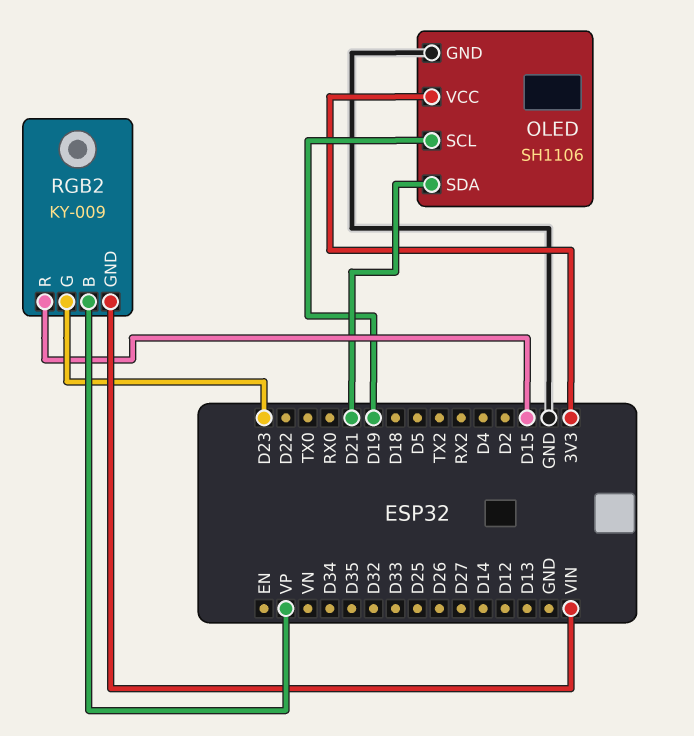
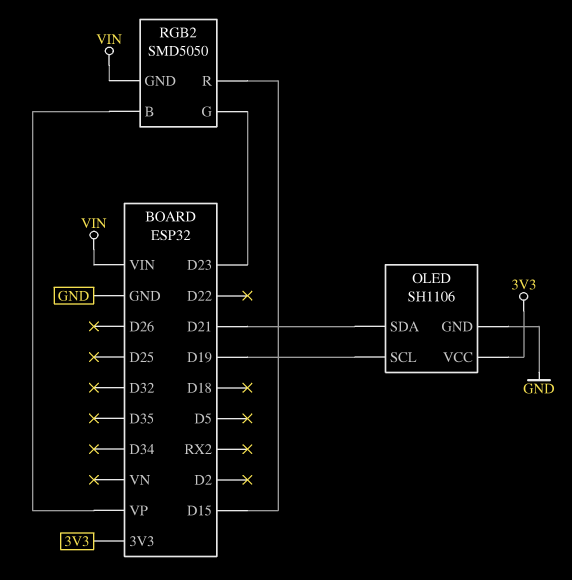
RGB2: KY-009 -> SMD5050

